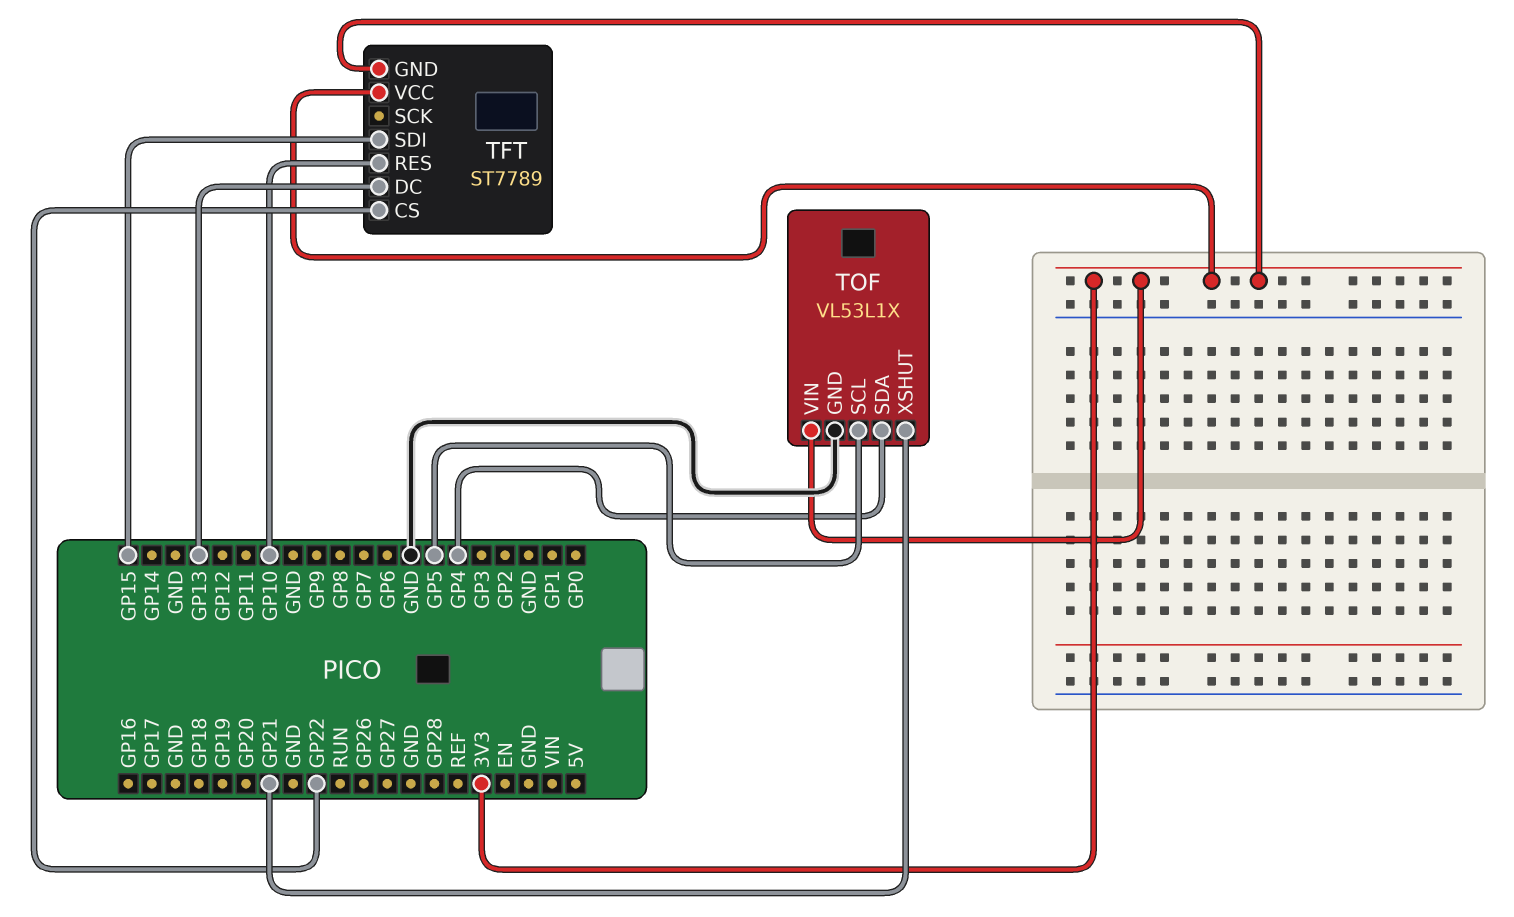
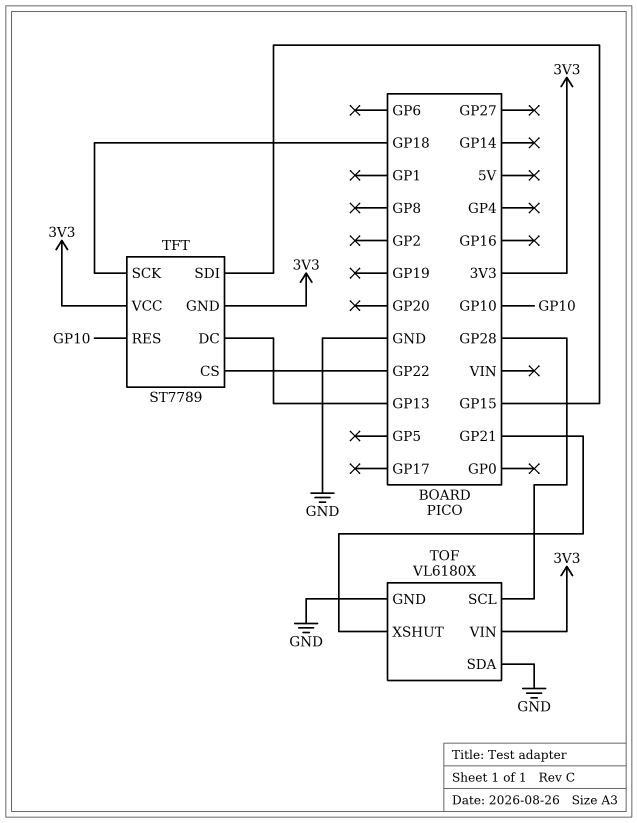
TFT pin SCK: none -> GP18
TOF: VL53L1X -> VL6180X
TOF pin SCL: GP5 -> GP28
TOF pin SDA: GP4 -> GND

